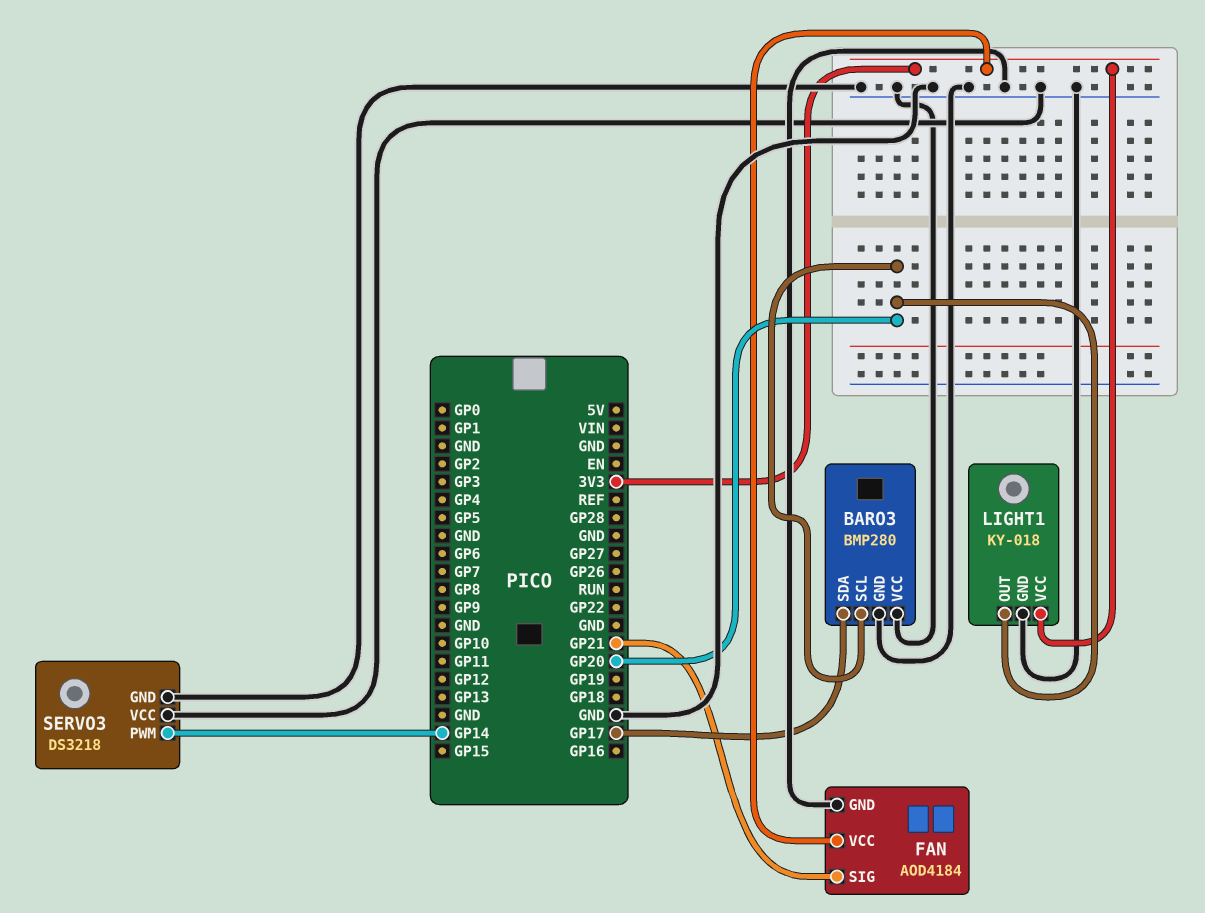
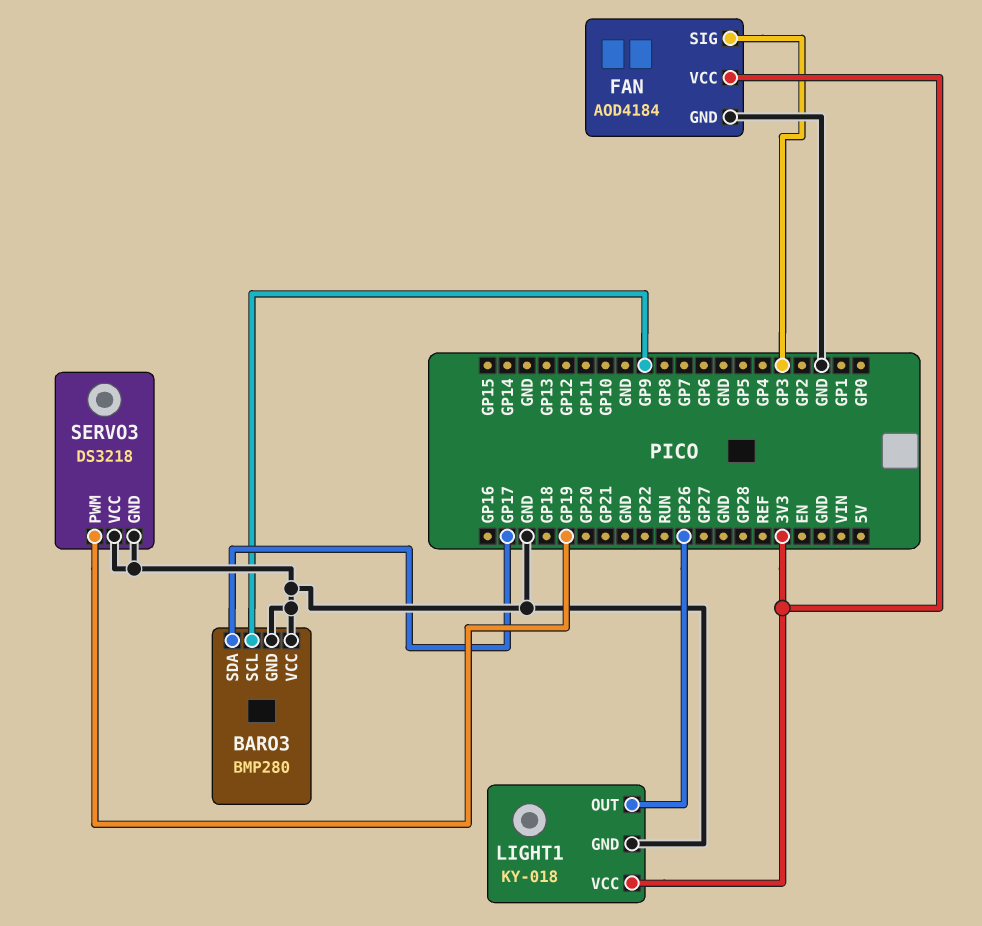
BARO3 pin SCL: GP20 -> GP9
FAN pin SIG: GP21 -> GP3
LIGHT1 pin OUT: GP20 -> GP26
SERVO3 pin PWM: GP14 -> GP19

